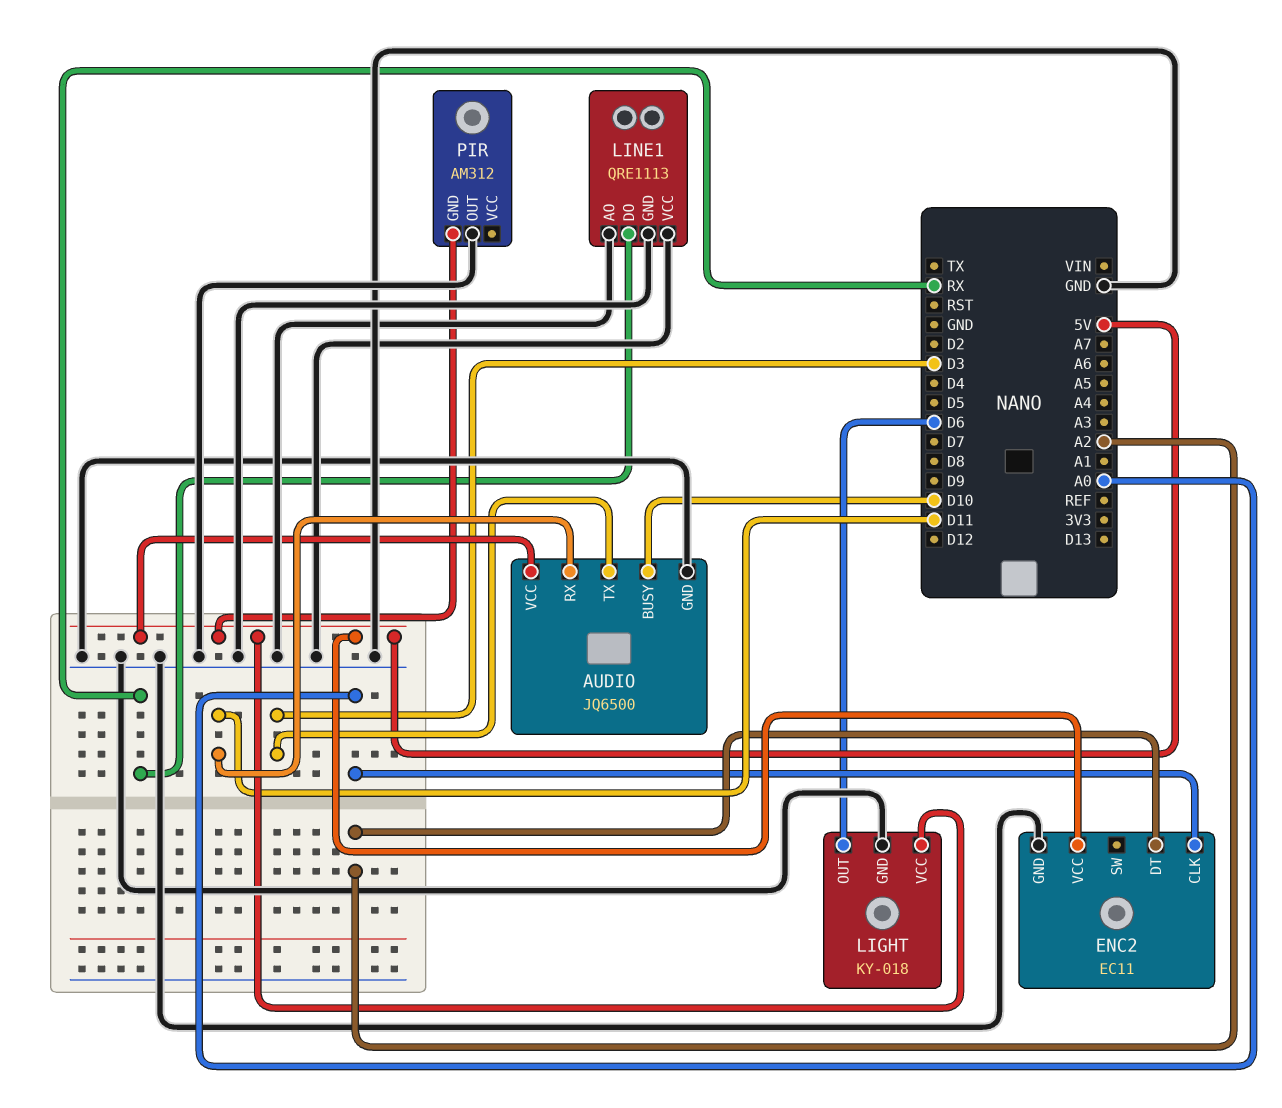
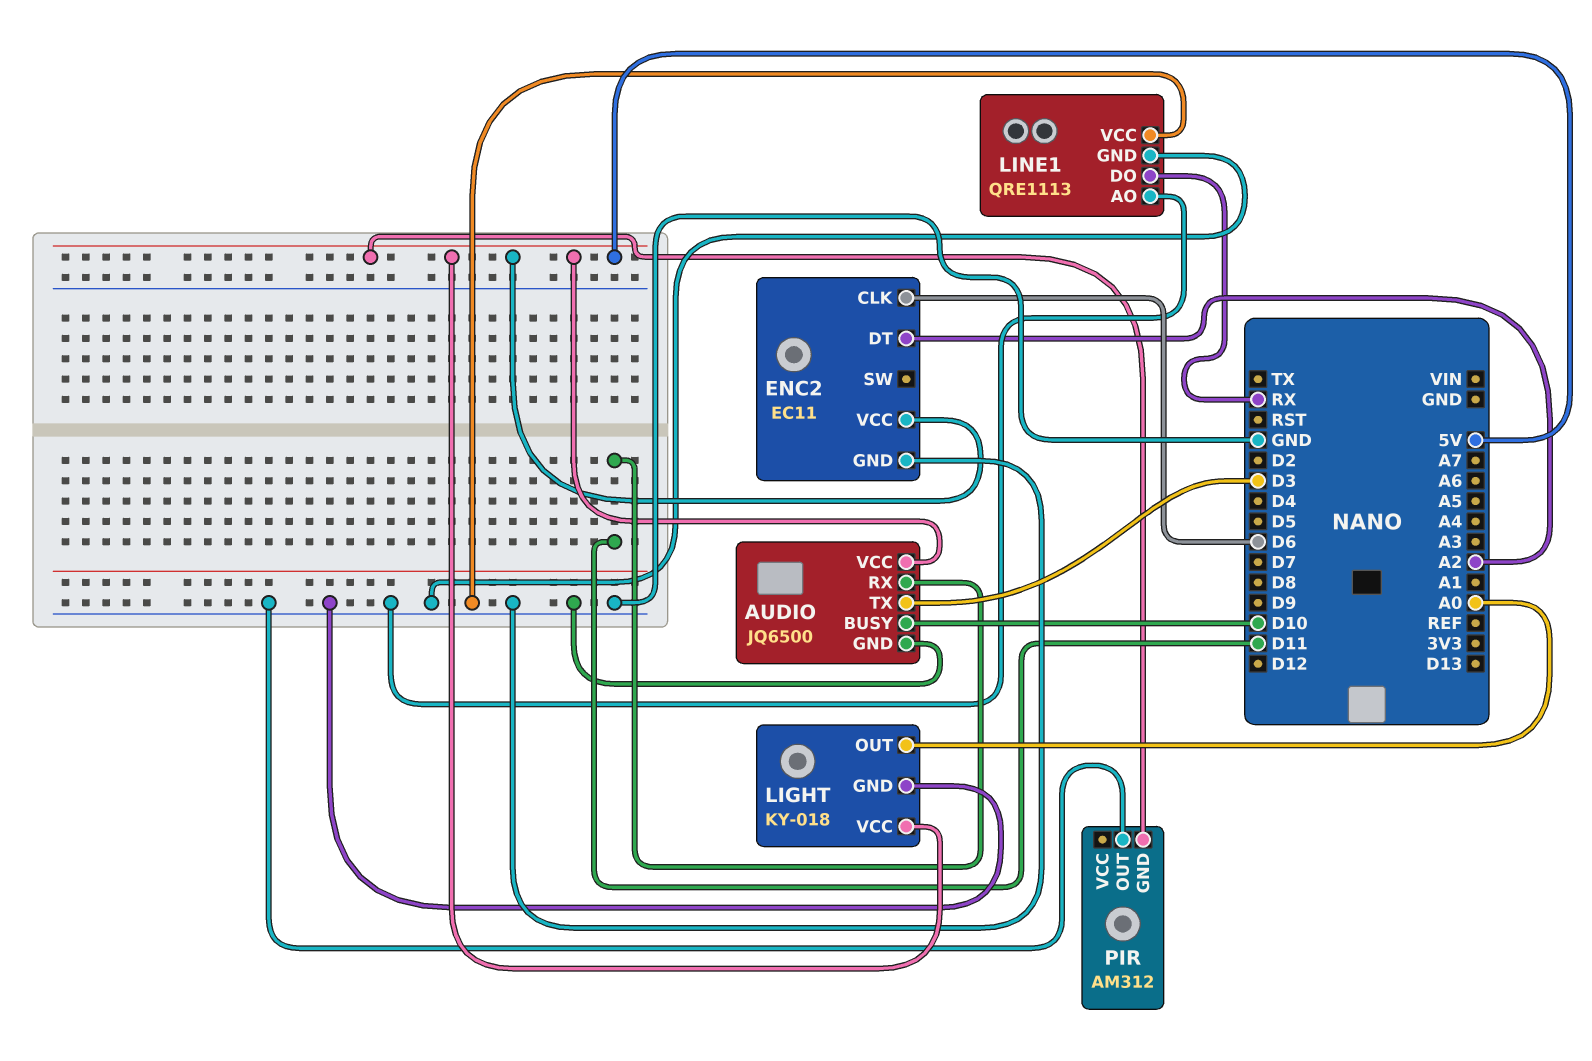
ENC2 pin CLK: A0 -> D6
LIGHT pin OUT: D6 -> A0

